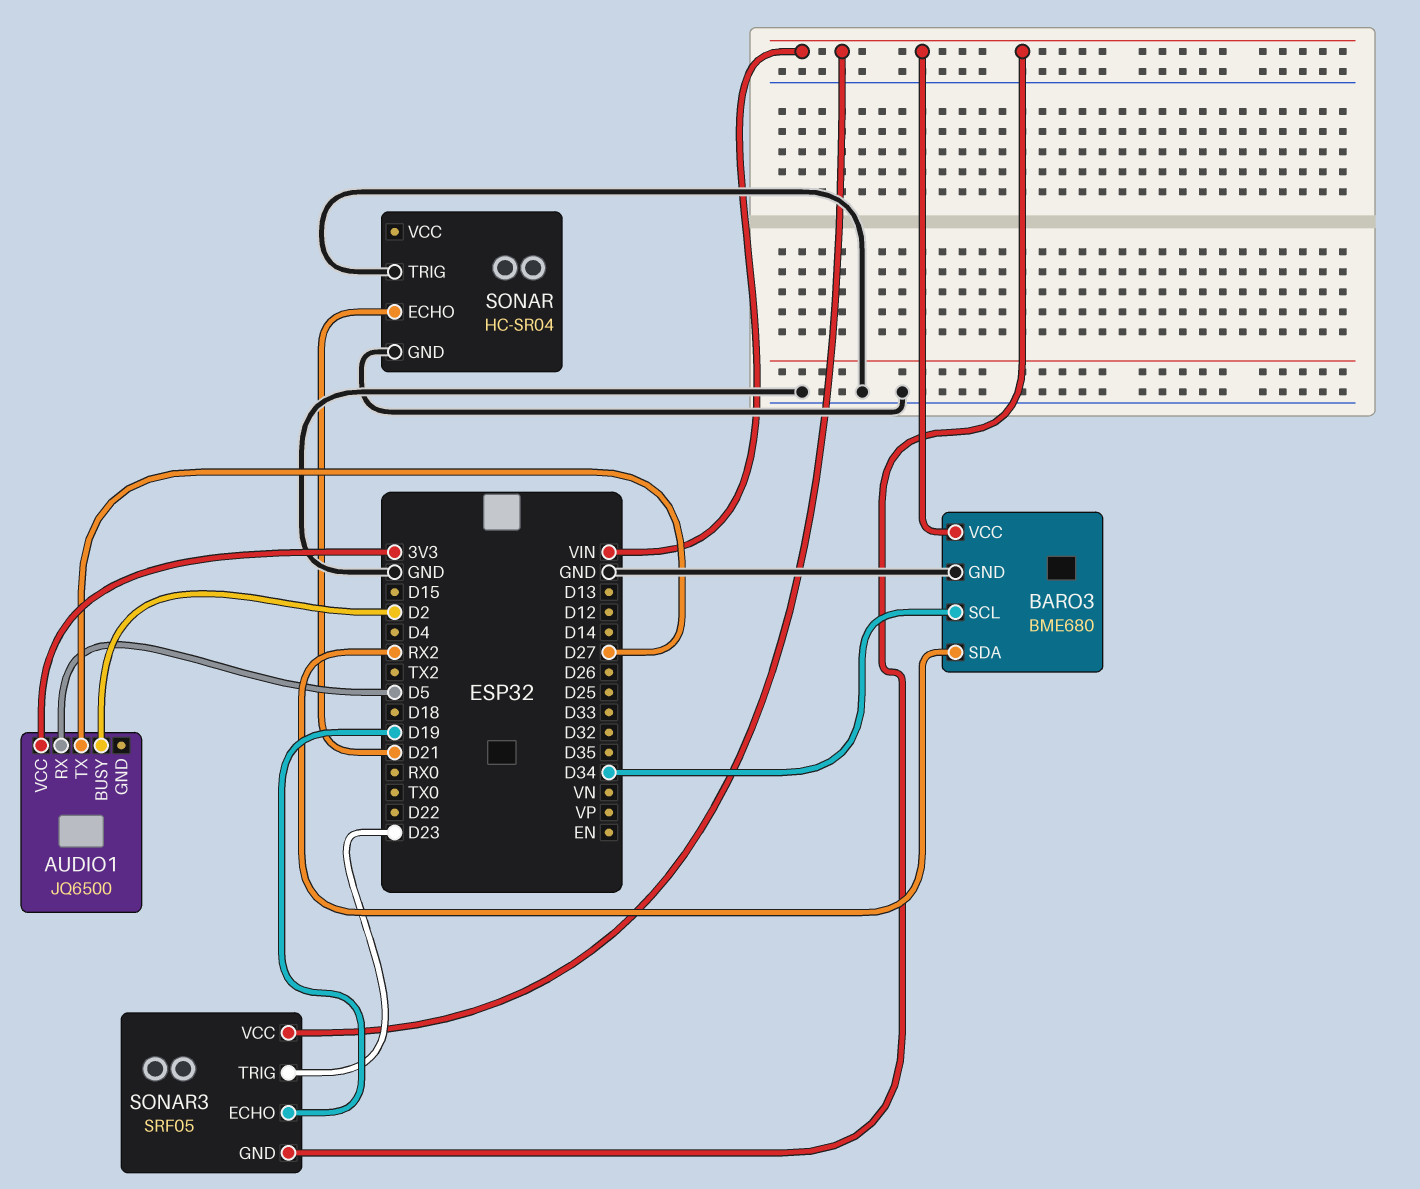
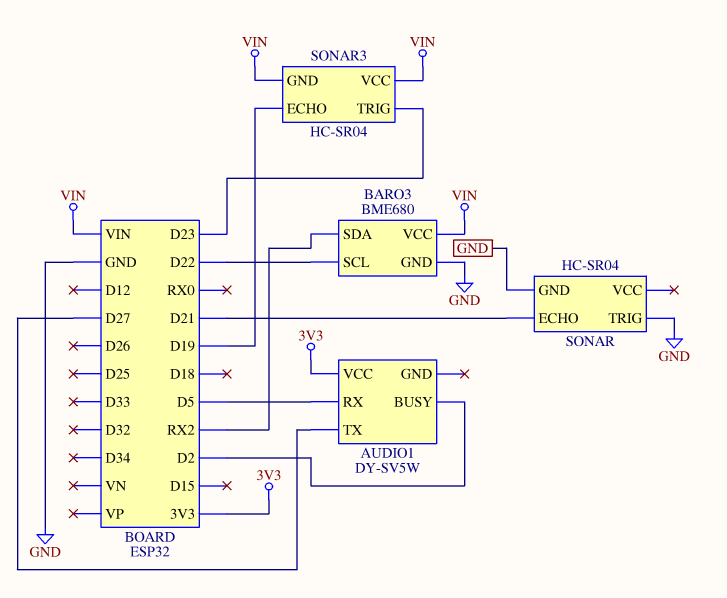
AUDIO1: JQ6500 -> DY-SV5W
BARO3 pin SCL: D34 -> D22
SONAR3: SRF05 -> HC-SR04

